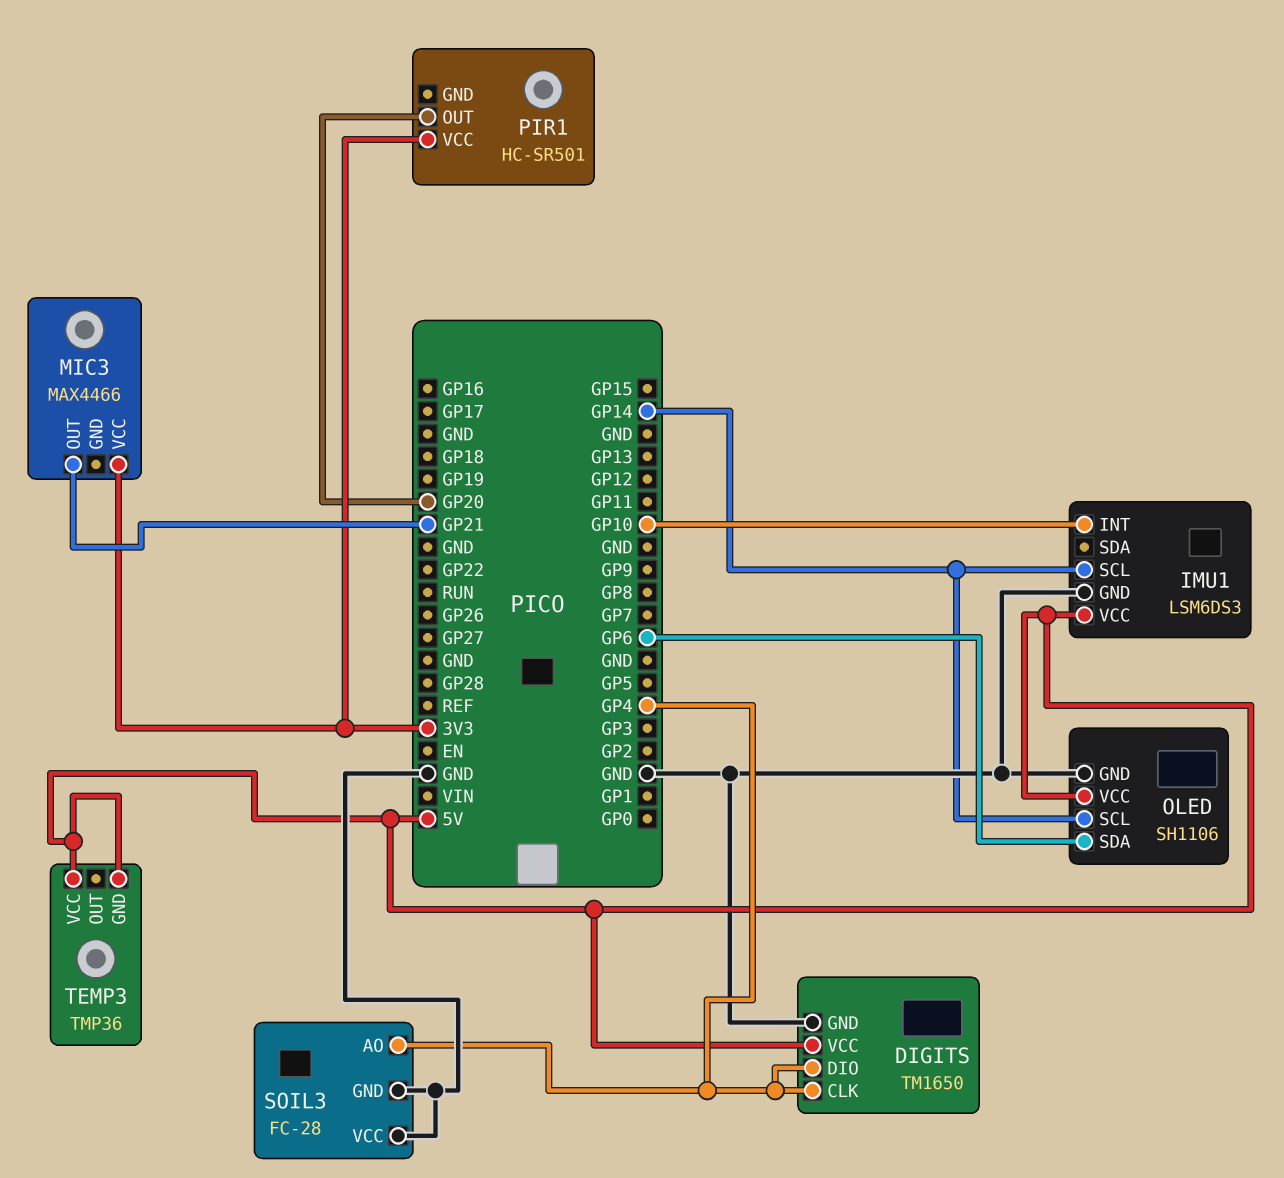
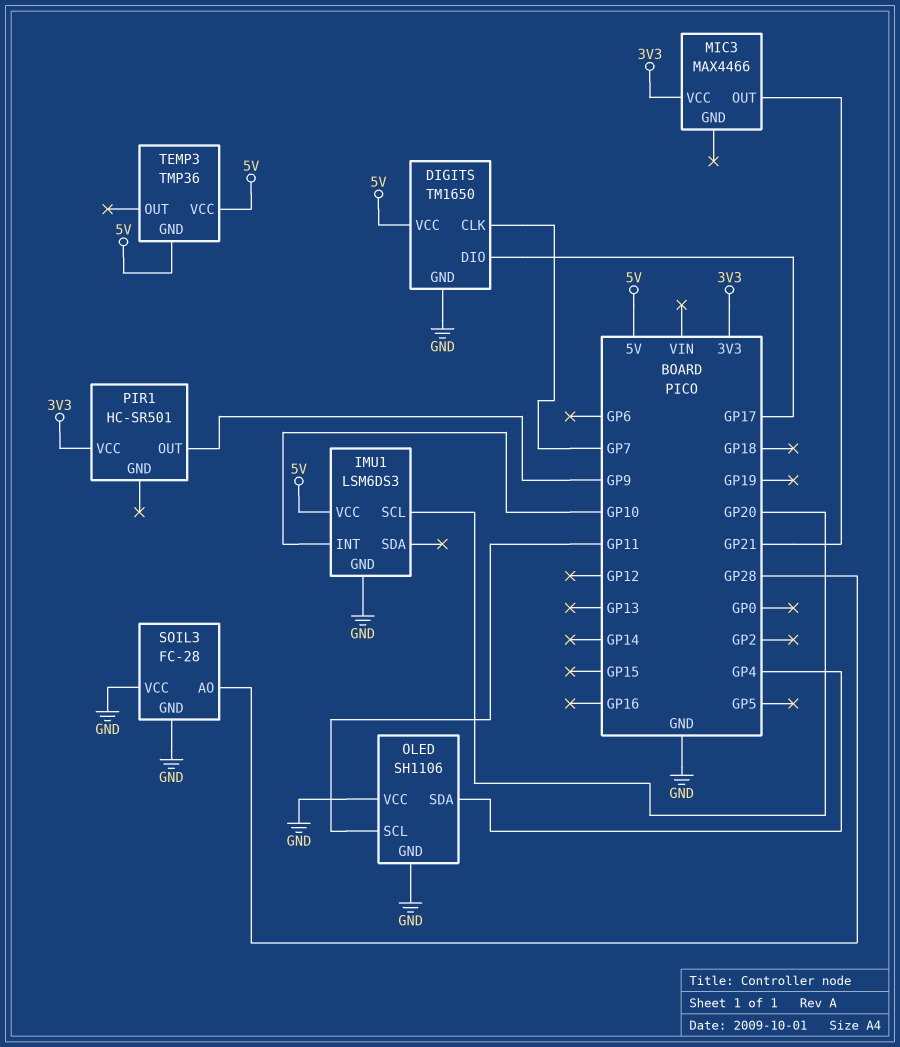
DIGITS pin CLK: GP4 -> GP7
DIGITS pin DIO: GP4 -> GP17
IMU1 pin SCL: GP14 -> GP20
OLED pin SCL: GP14 -> GP11
OLED pin SDA: GP6 -> GP4
OLED pin VCC: 5V -> GND
PIR1 pin OUT: GP20 -> GP9
SOIL3 pin AO: GP4 -> GP28

